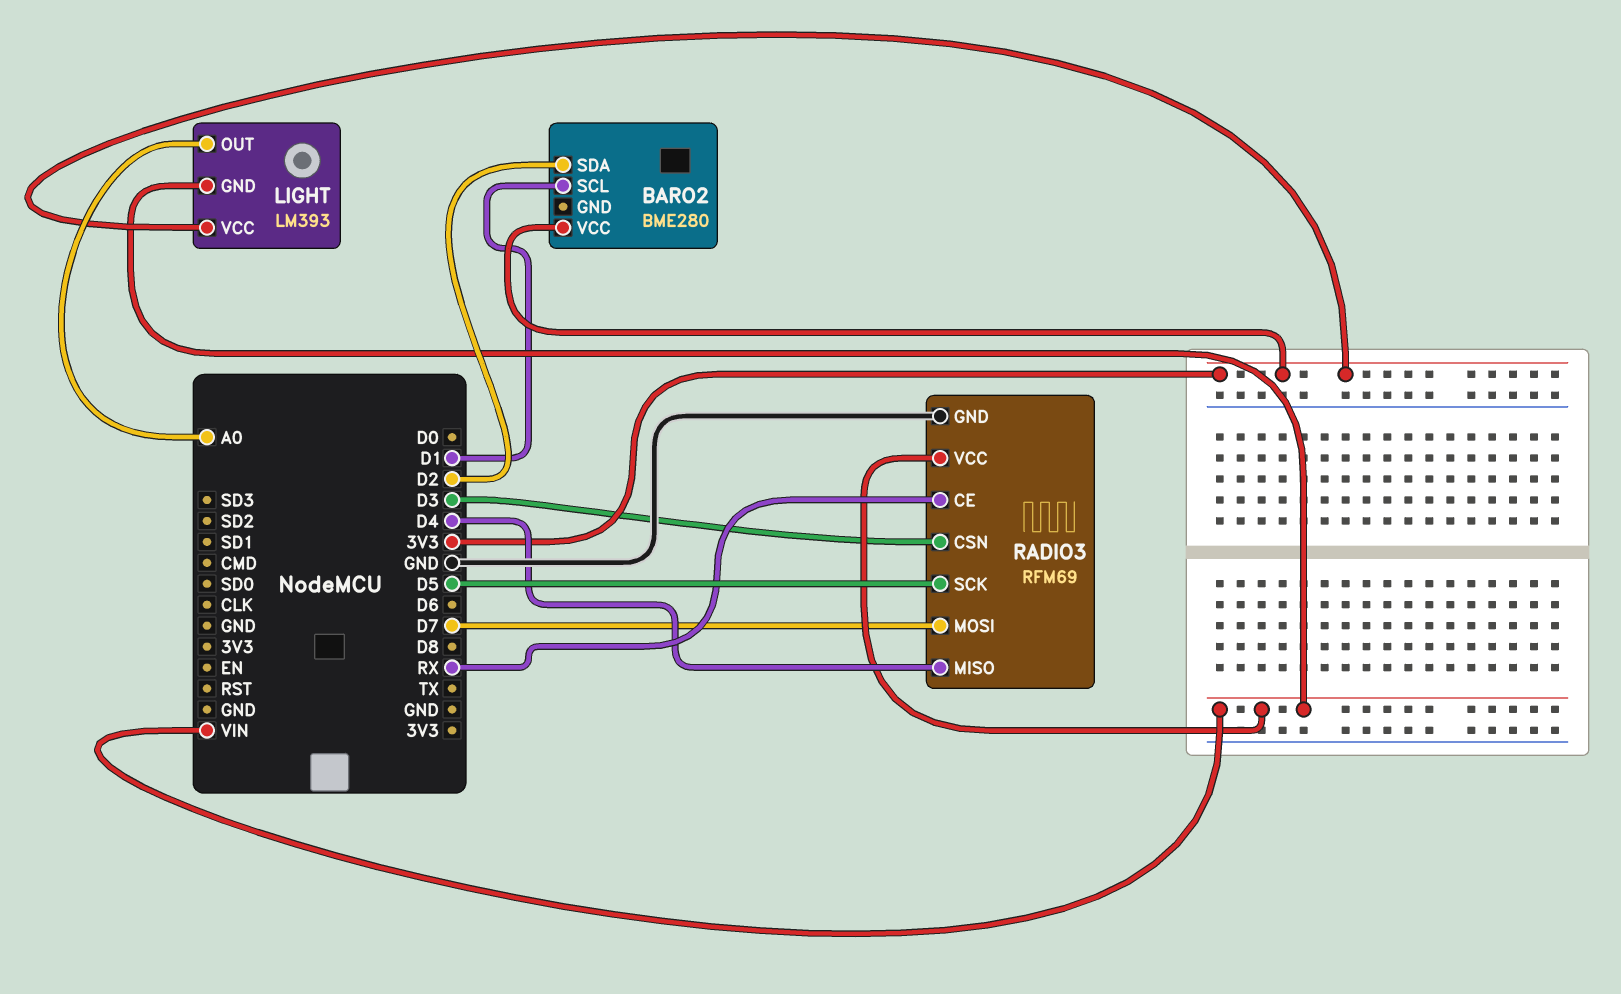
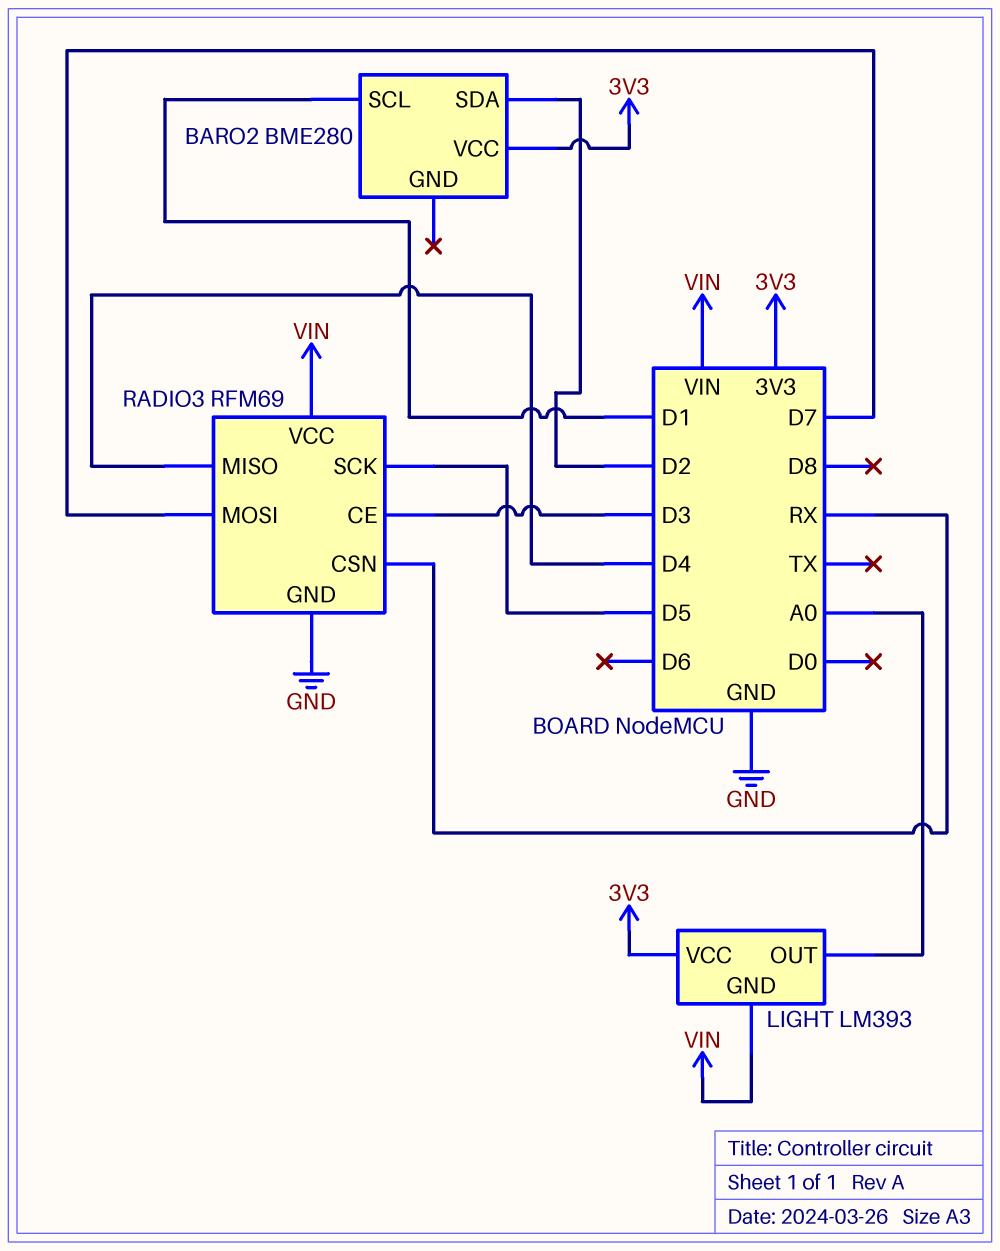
RADIO3 pin CE: RX -> D3
RADIO3 pin CSN: D3 -> RX

